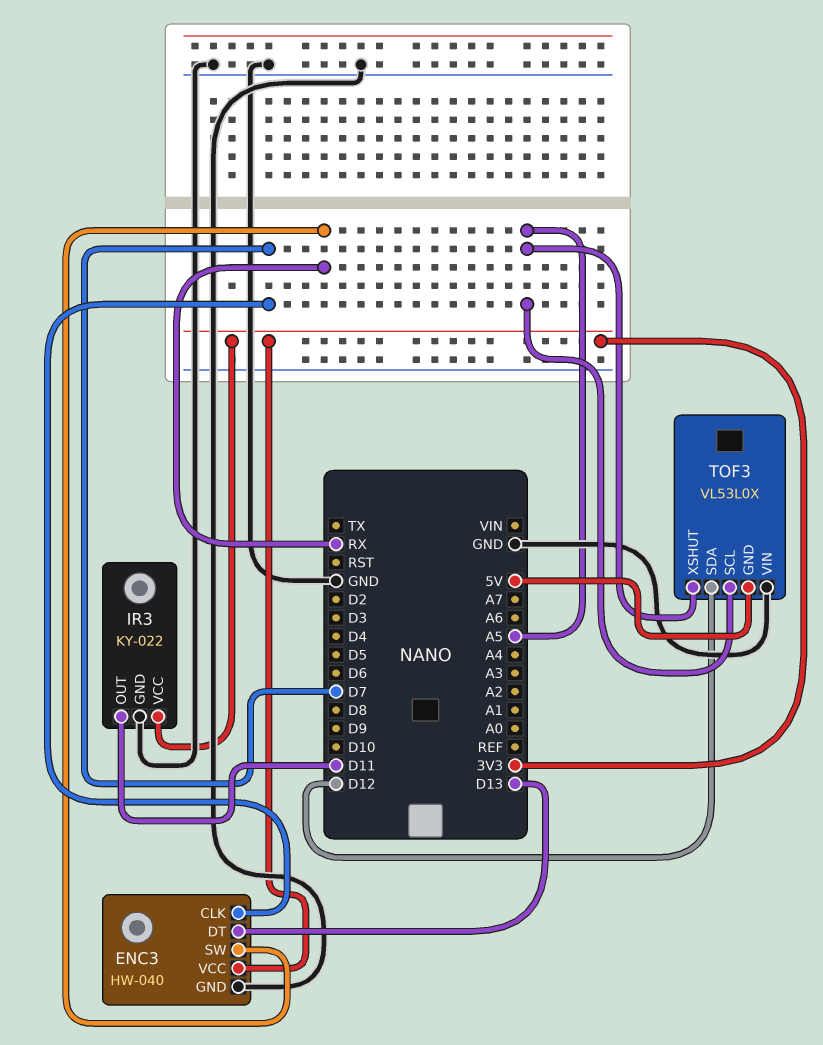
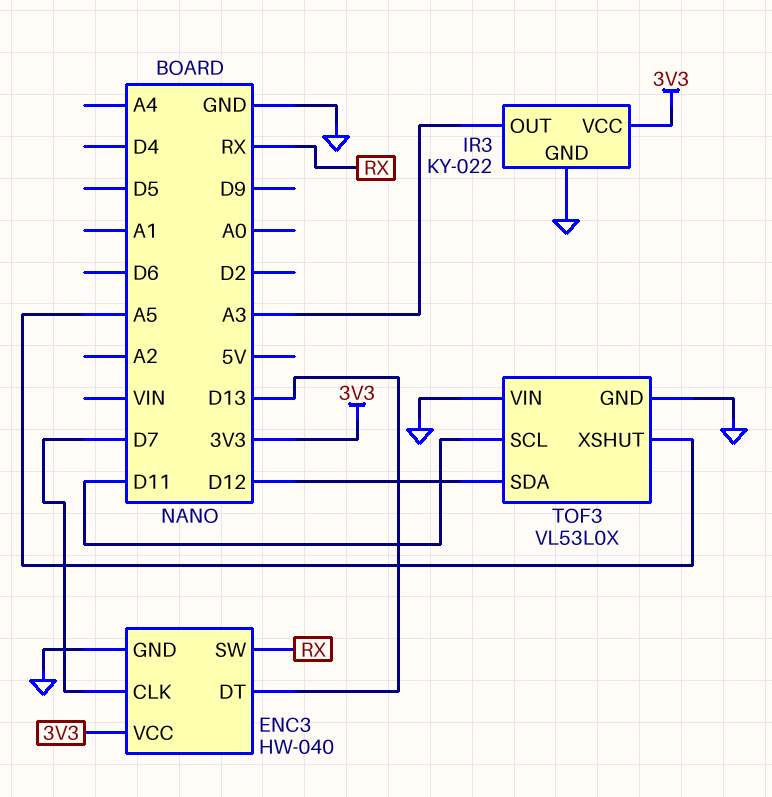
IR3 pin OUT: D11 -> A3
TOF3 pin GND: 5V -> GND
TOF3 pin SCL: A5 -> D11

